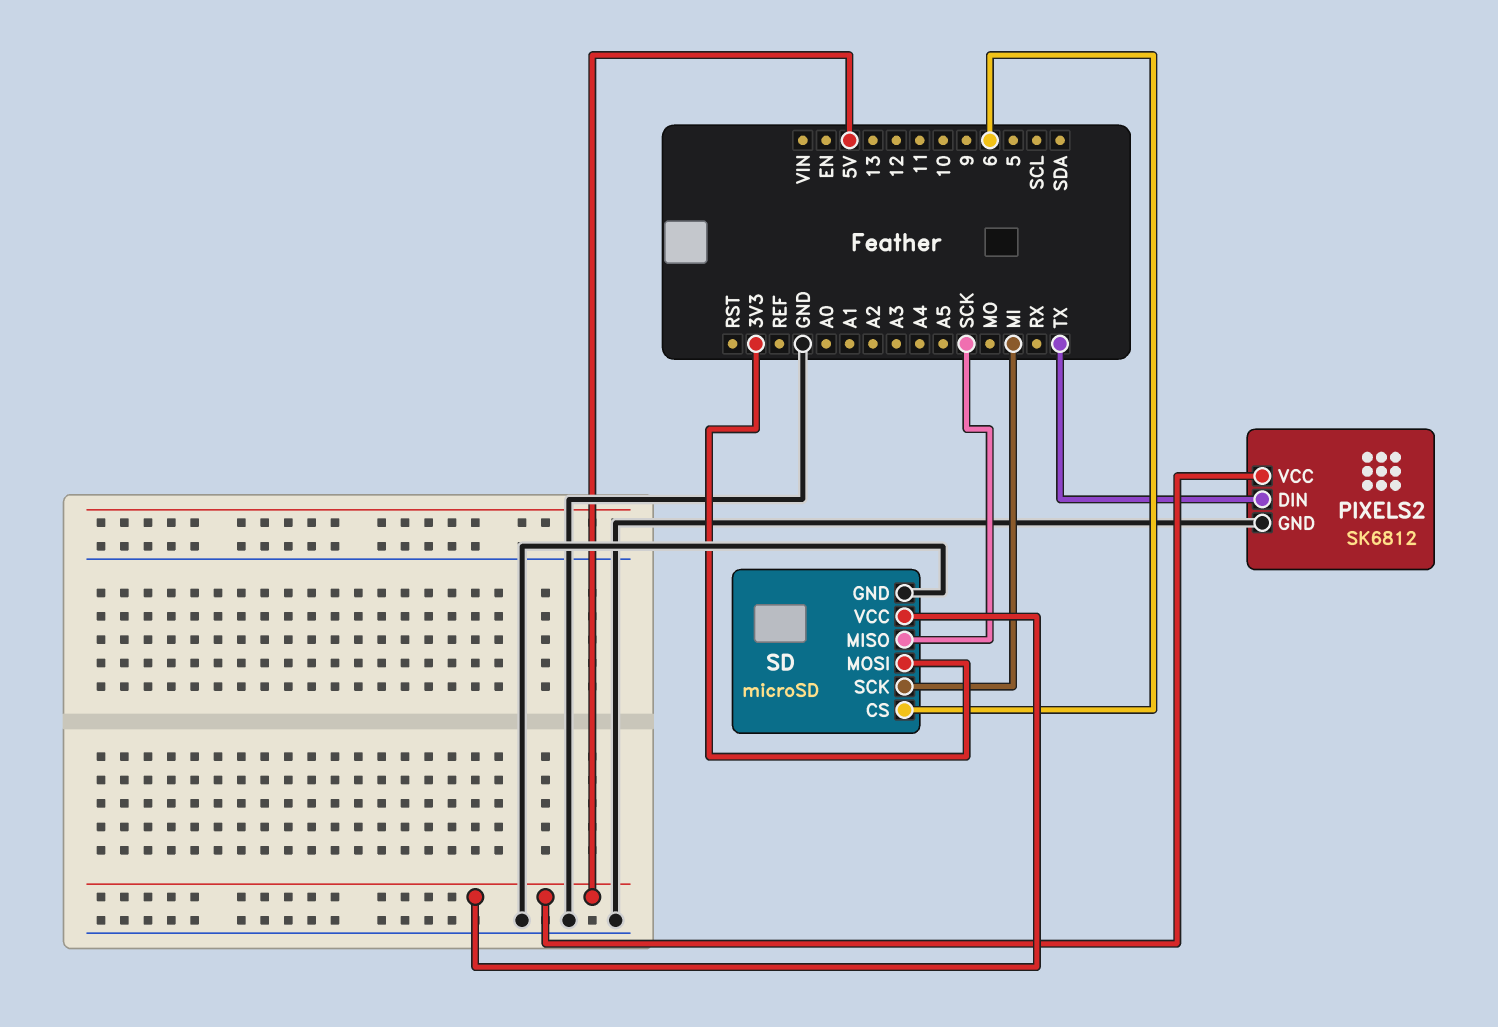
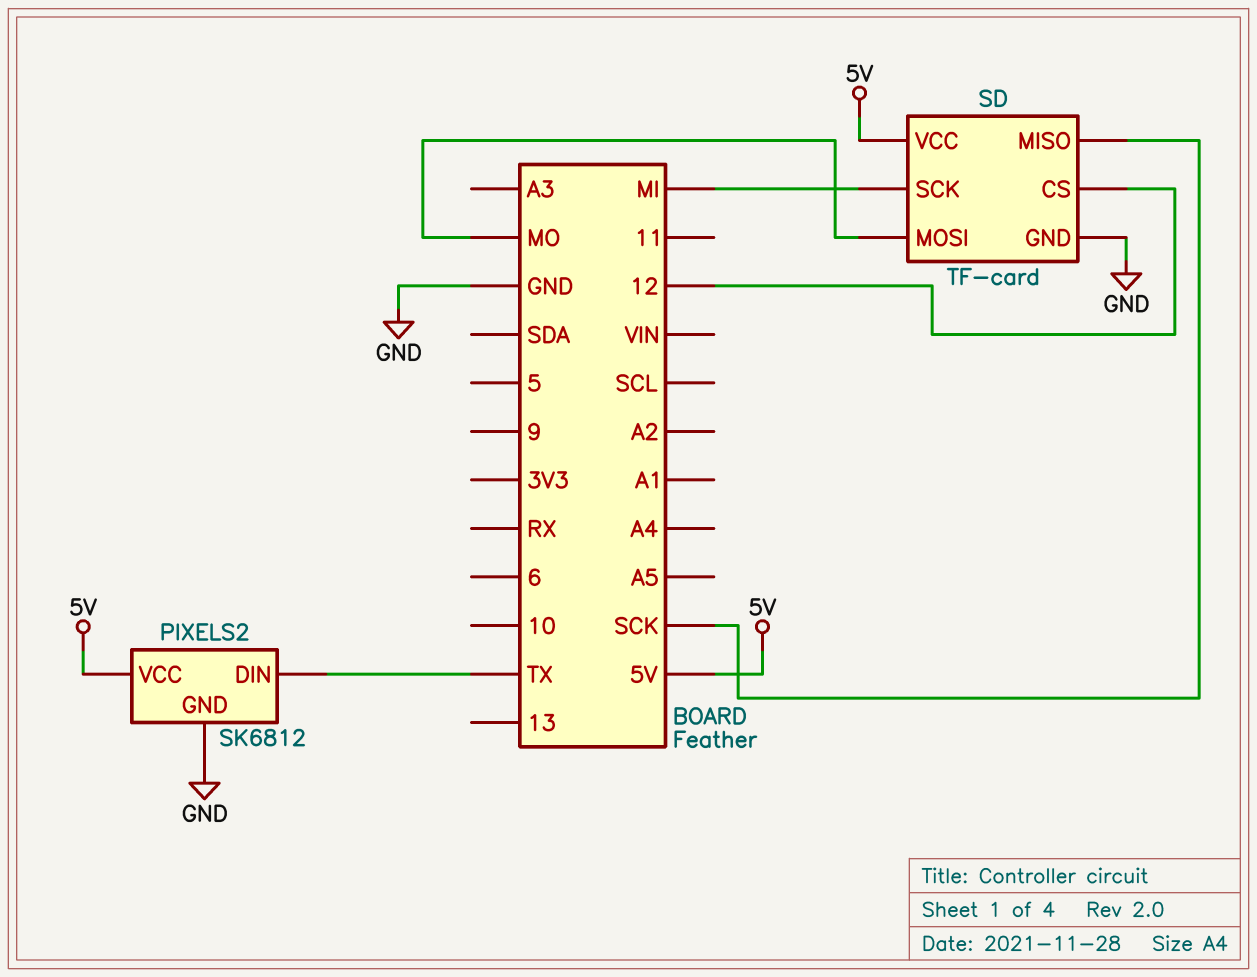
SD: microSD -> TF-card
SD pin CS: 6 -> 12
SD pin MOSI: 3V3 -> MO

